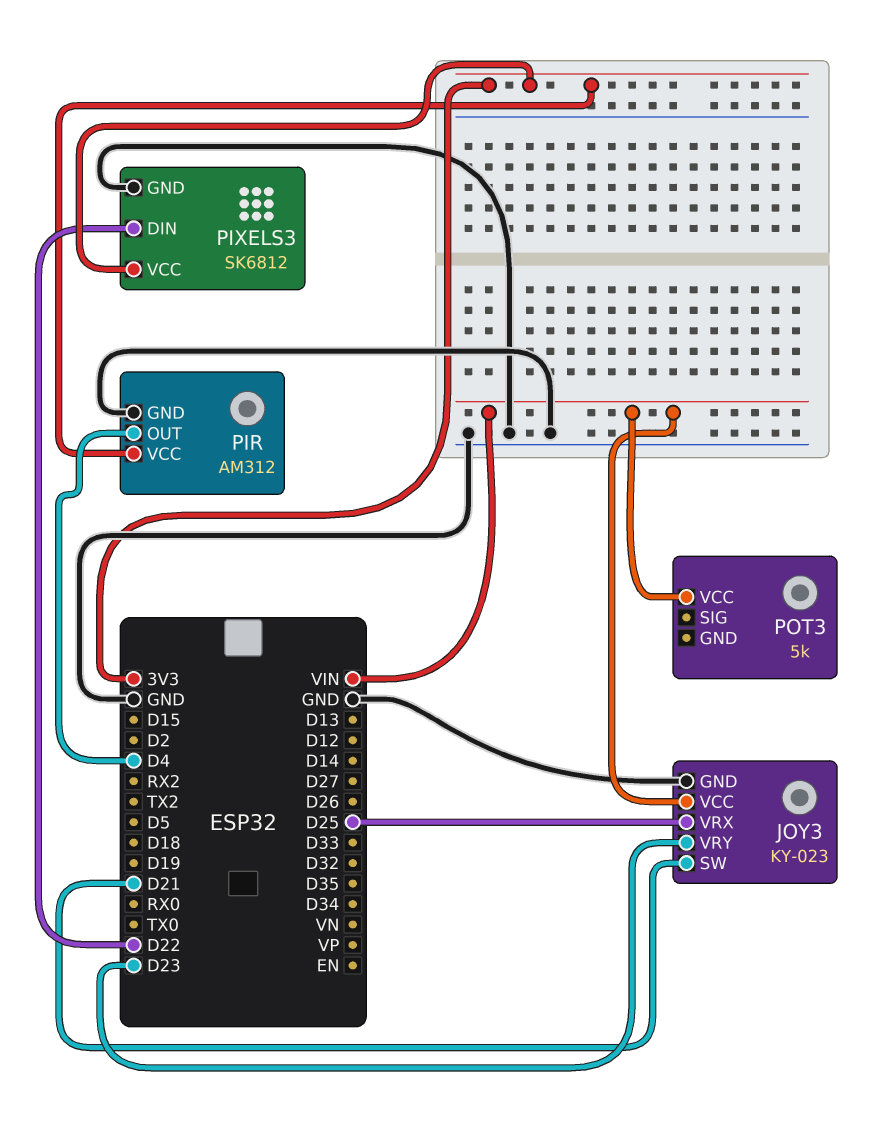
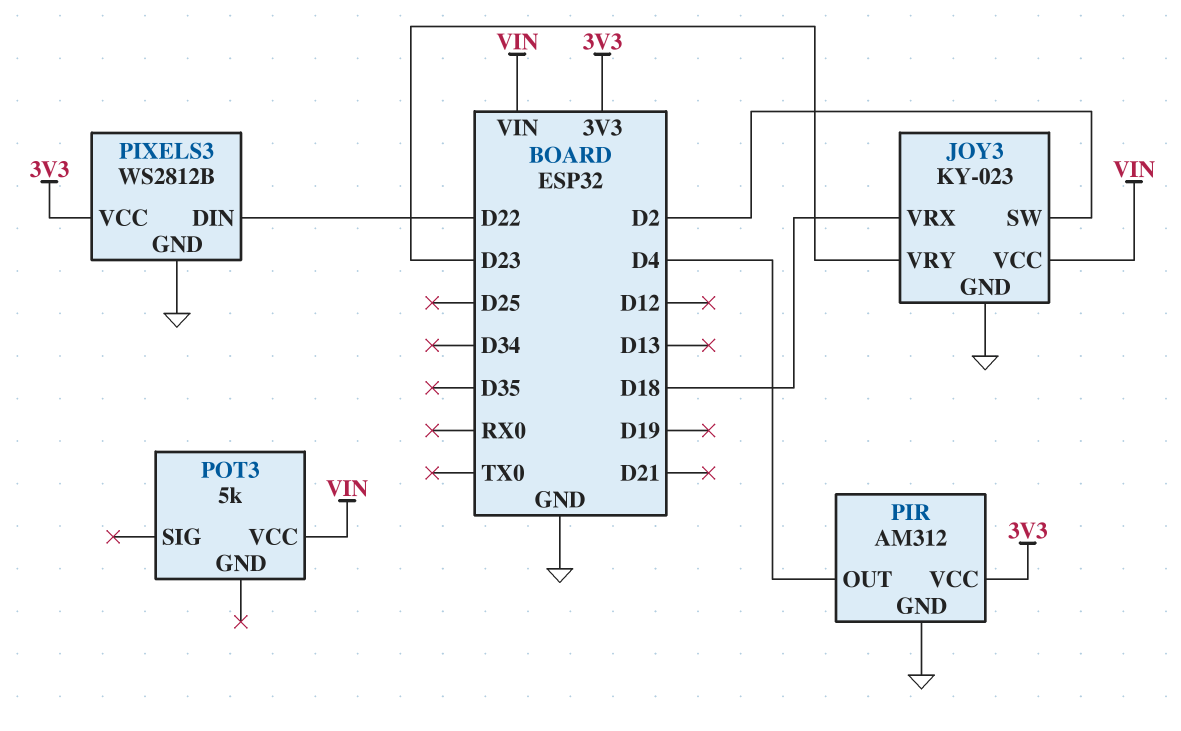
JOY3 pin SW: D21 -> D2
JOY3 pin VRX: D25 -> D18
PIXELS3: SK6812 -> WS2812B

